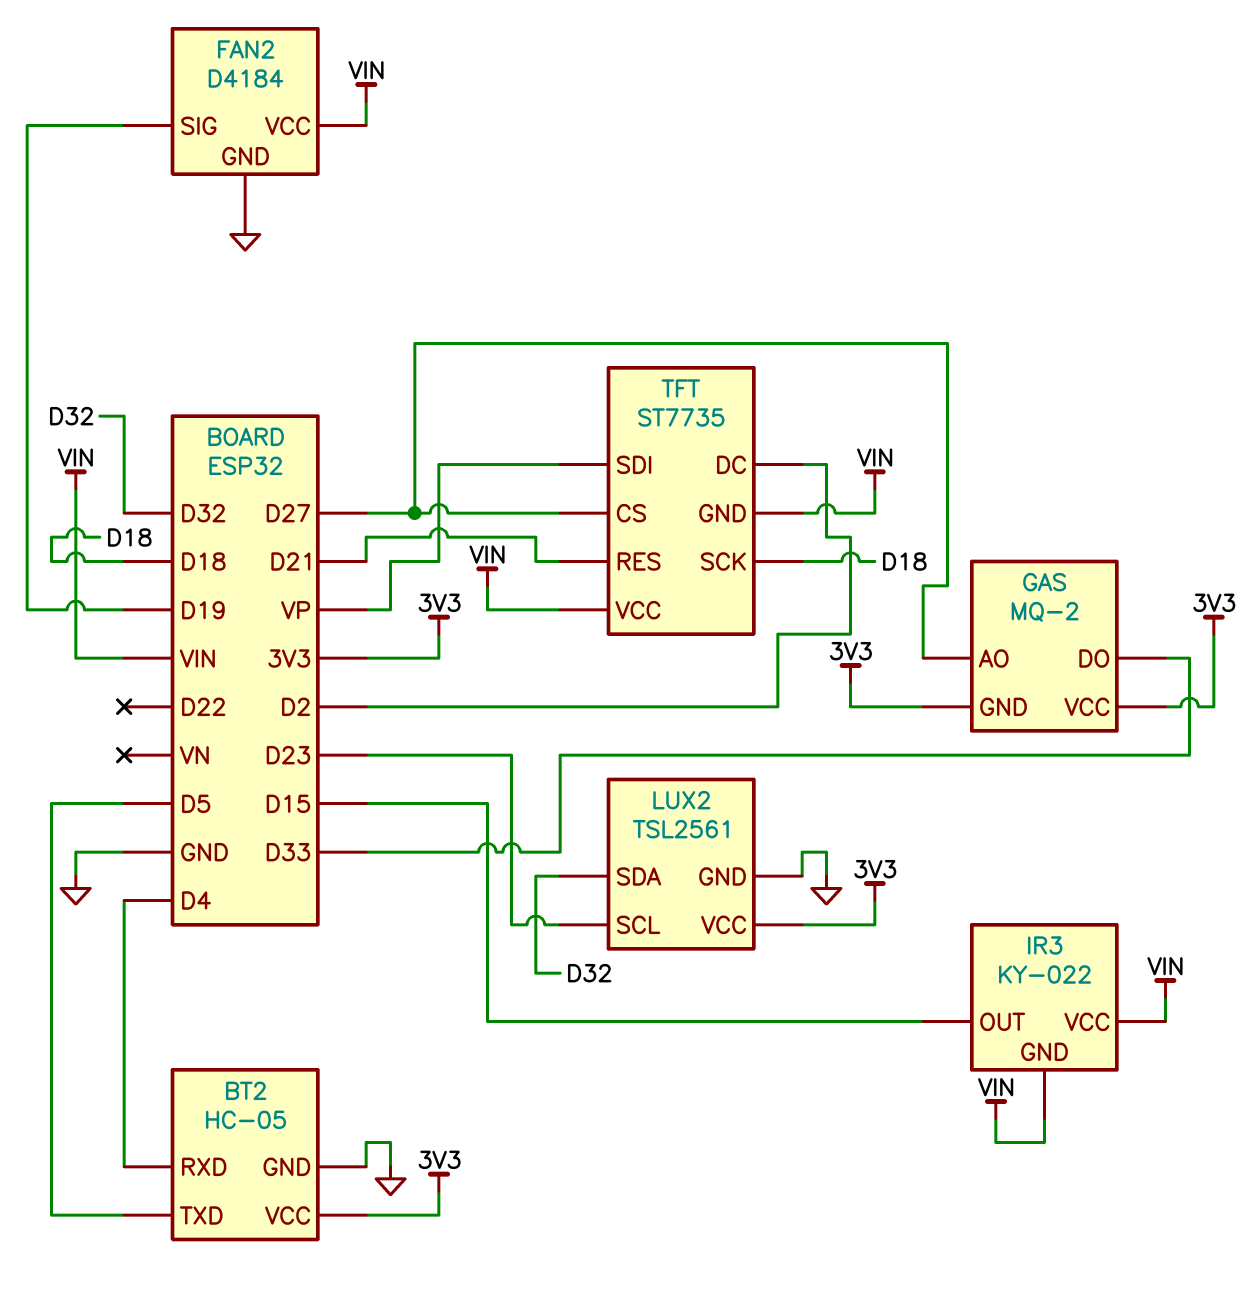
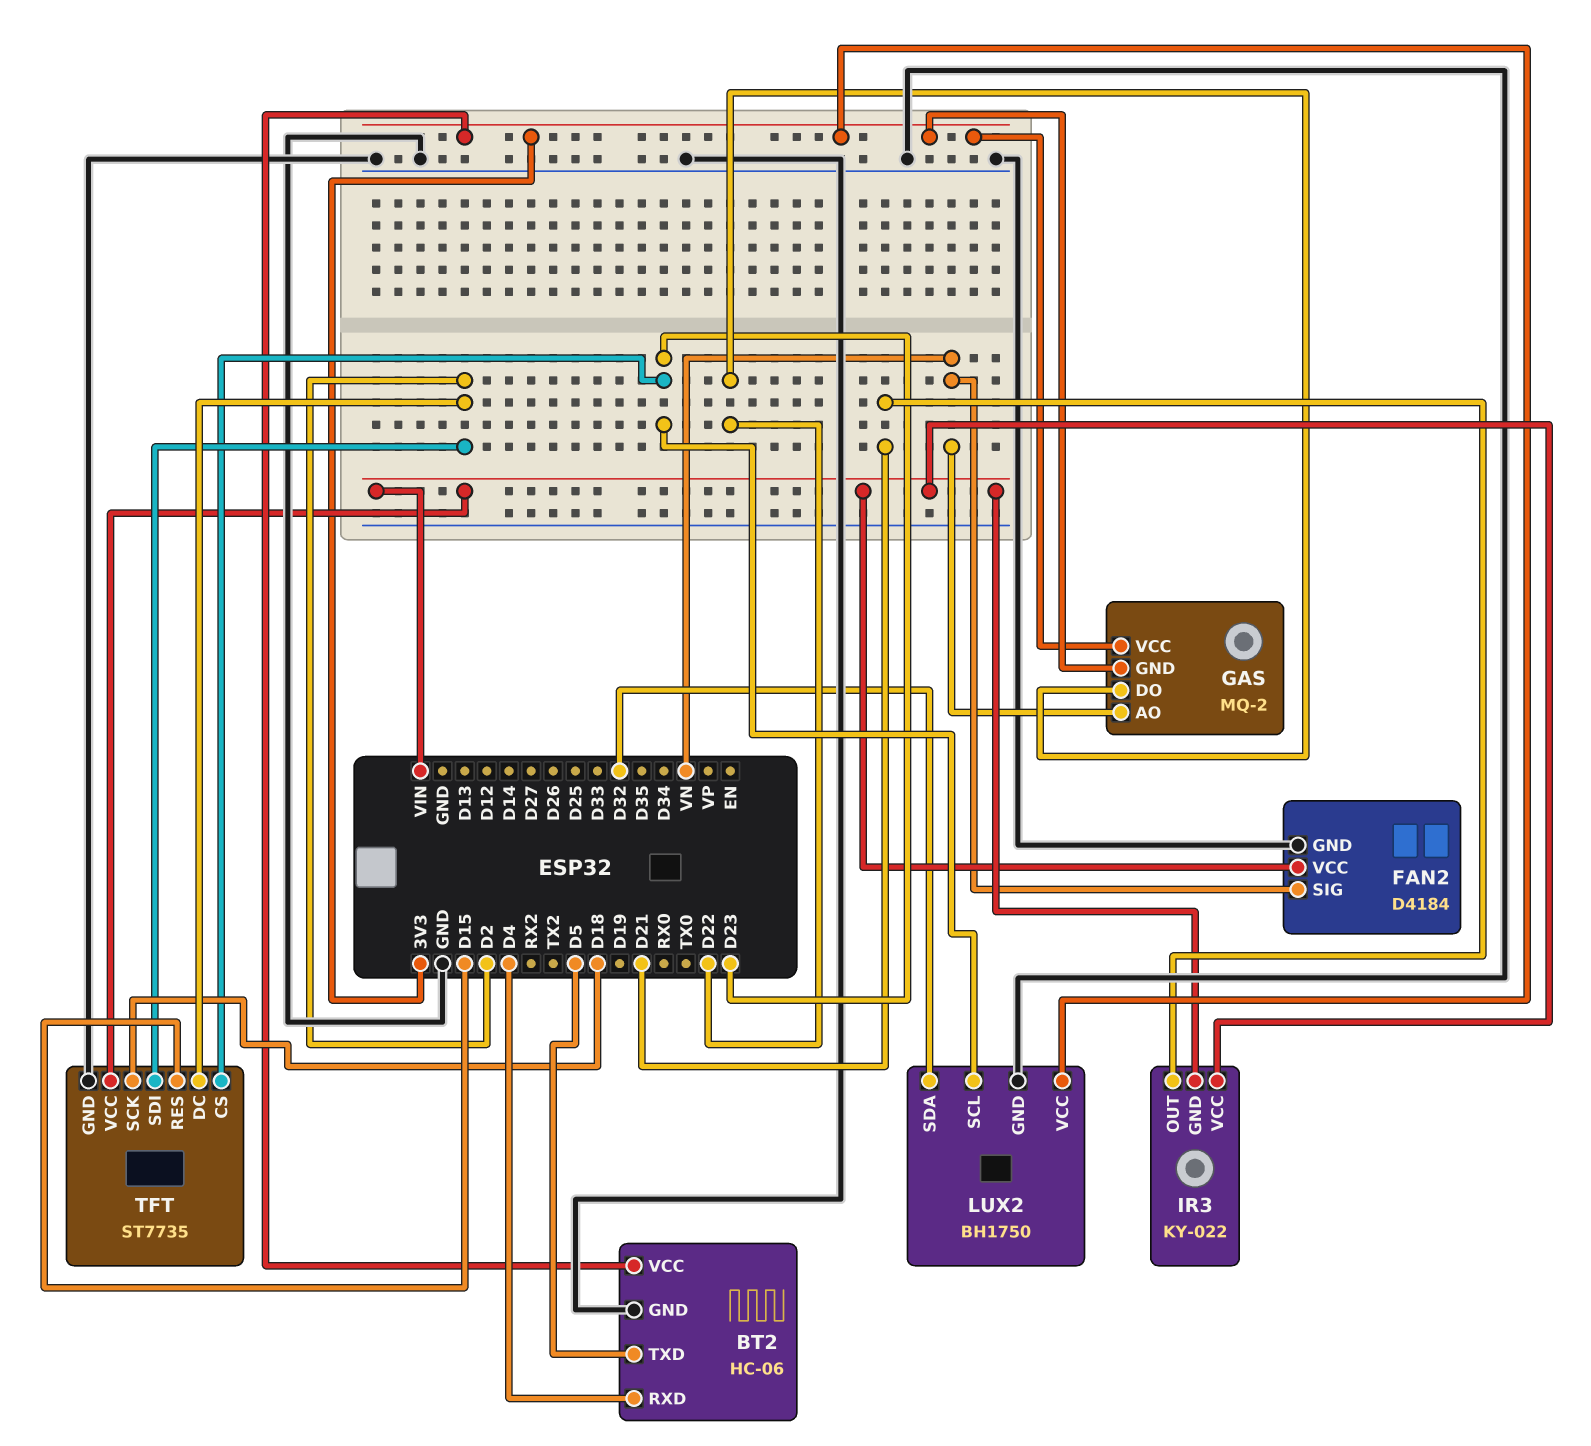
BT2: HC-05 -> HC-06
FAN2 pin SIG: D19 -> VN
GAS pin AO: D27 -> VN
GAS pin DO: D33 -> D22
IR3 pin OUT: D15 -> D21
LUX2: TSL2561 -> BH1750
TFT pin CS: D27 -> D23
TFT pin GND: VIN -> GND
TFT pin RES: D21 -> D15
TFT pin SDI: VP -> D2

